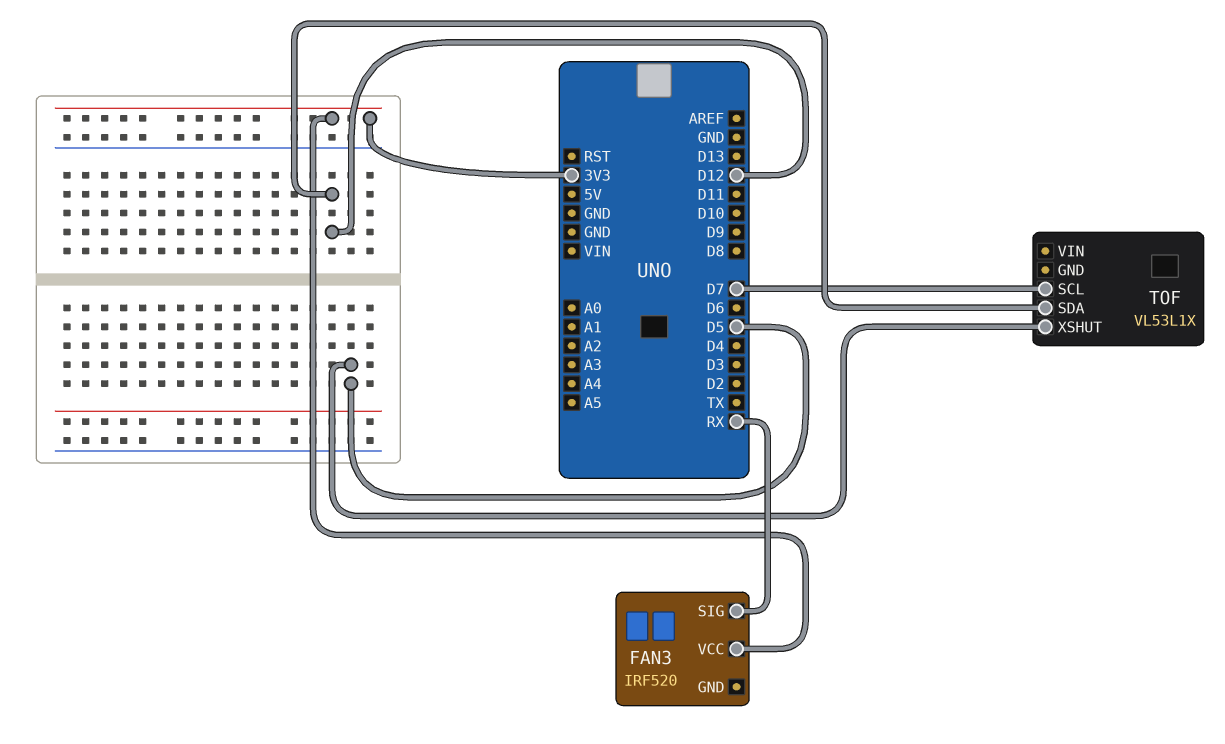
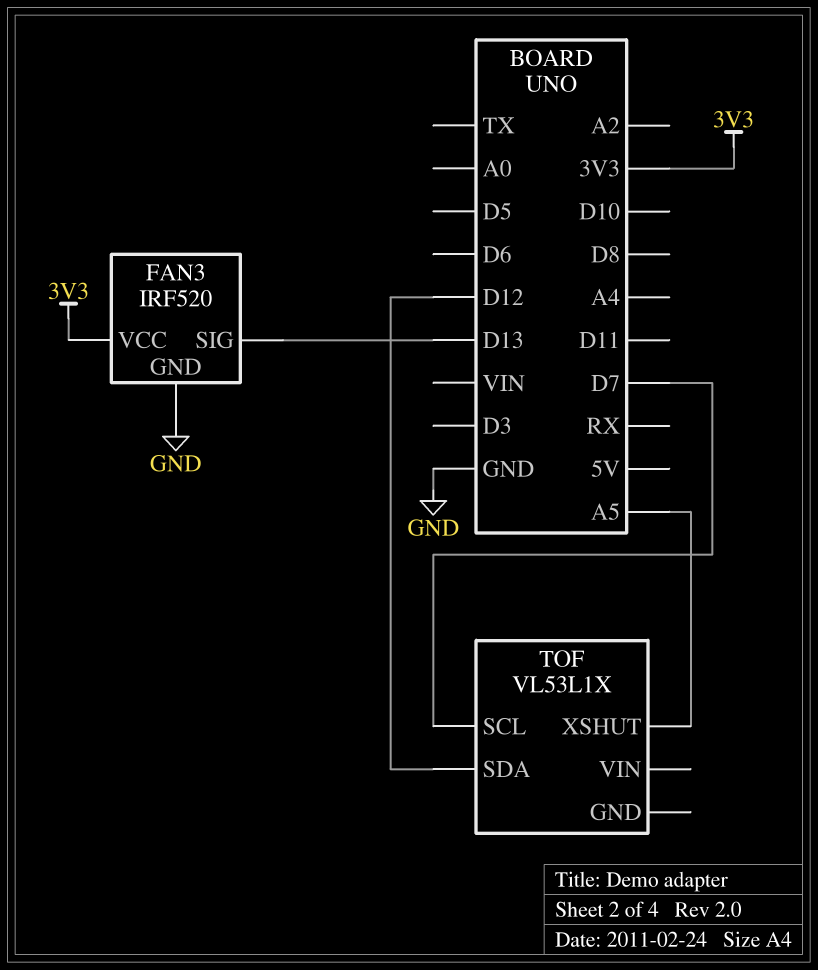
FAN3 pin GND: none -> GND
FAN3 pin SIG: RX -> D13
TOF pin XSHUT: D5 -> A5

